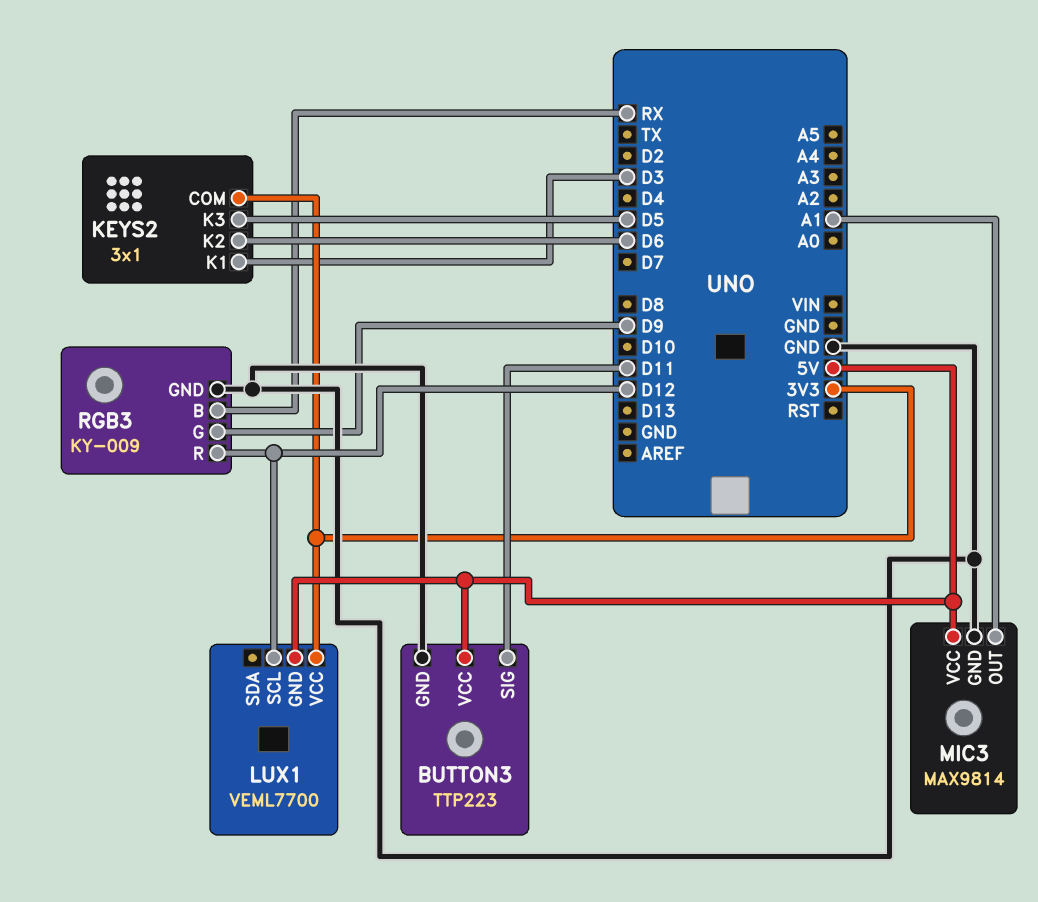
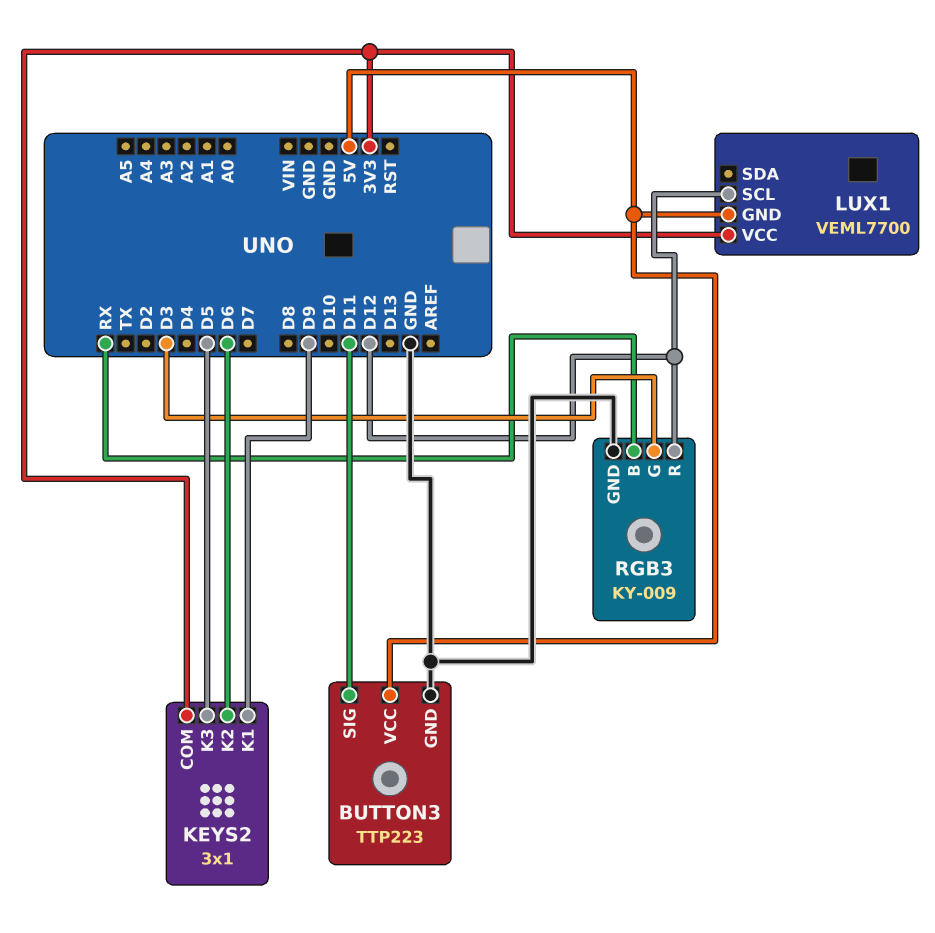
KEYS2 pin K1: D3 -> D9
MIC3: MAX9814 -> none
MIC3 pin GND: GND -> none
MIC3 pin OUT: A1 -> none
MIC3 pin VCC: 5V -> none
RGB3 pin G: D9 -> D3

